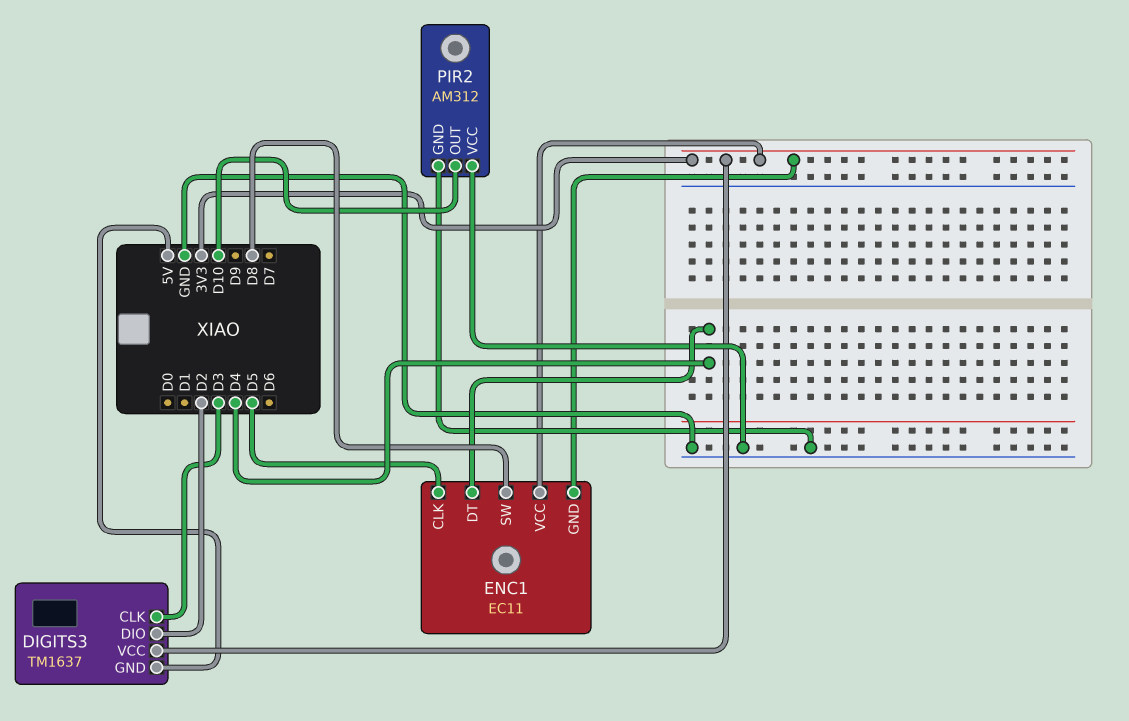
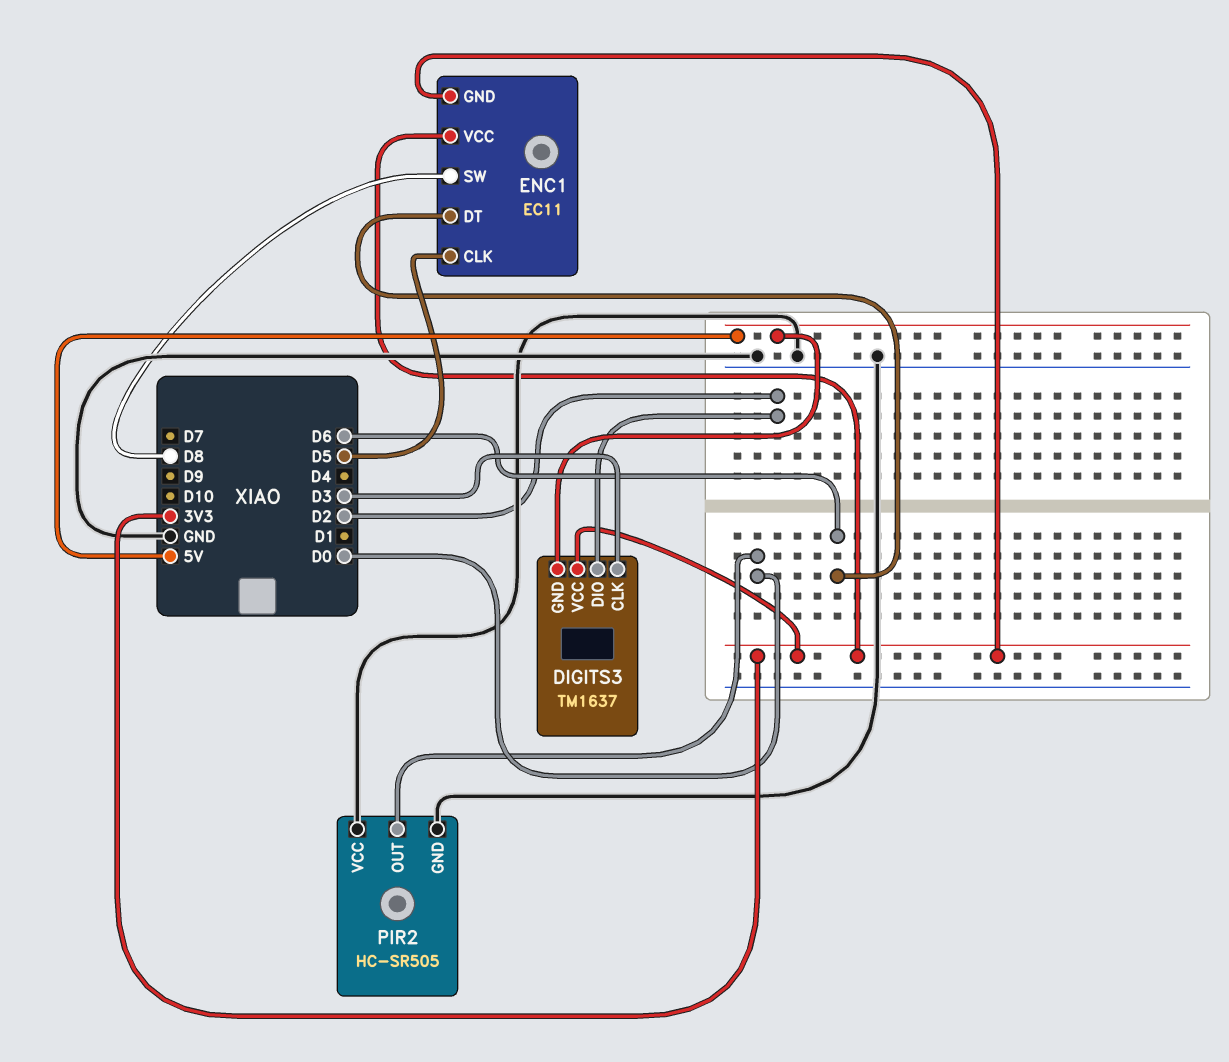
ENC1 pin DT: D4 -> D6
PIR2: AM312 -> HC-SR505
PIR2 pin OUT: D10 -> D0

